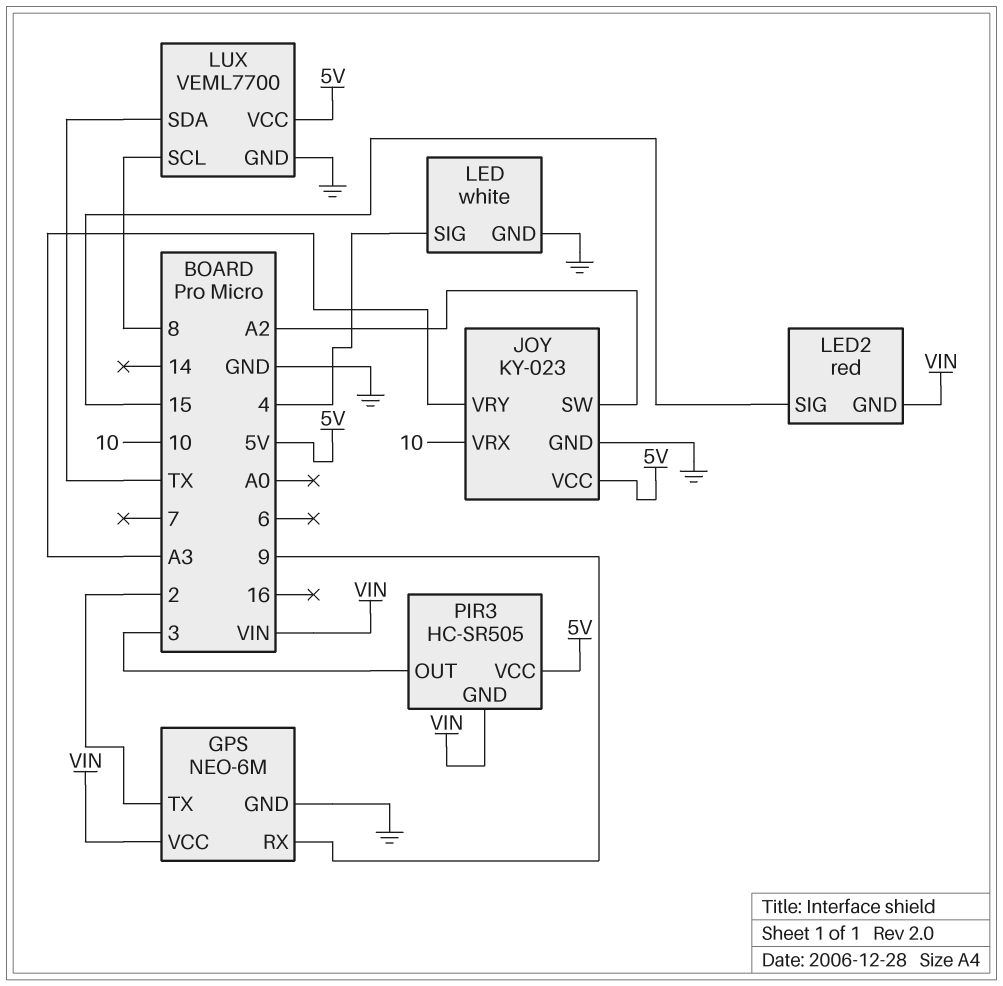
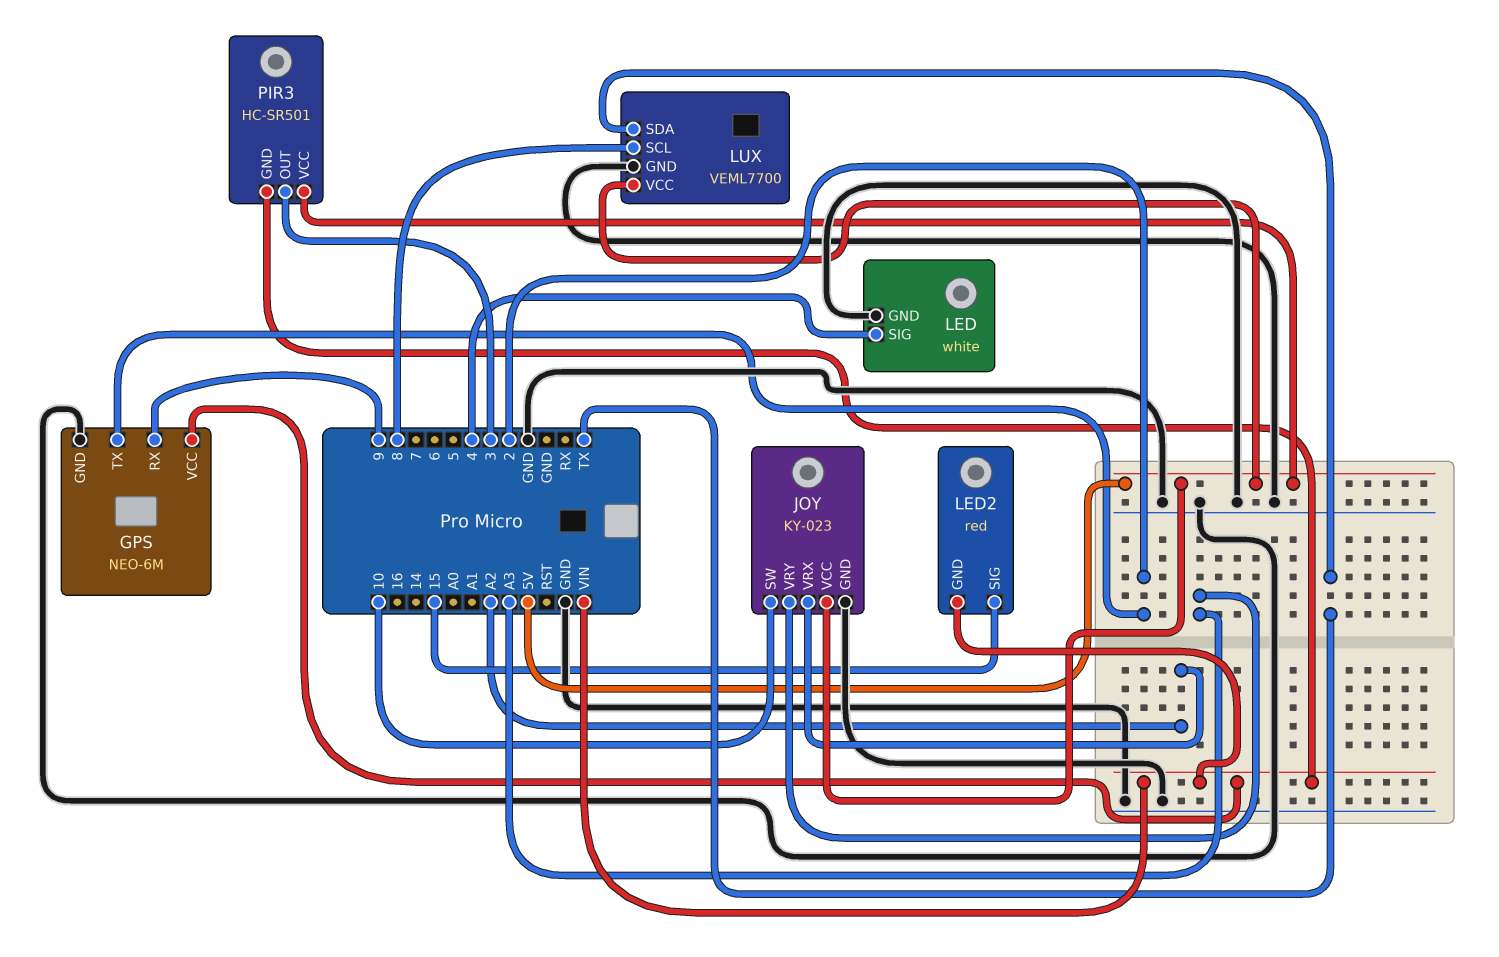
JOY pin SW: A2 -> 10
JOY pin VRX: 10 -> A2
PIR3: HC-SR505 -> HC-SR501

